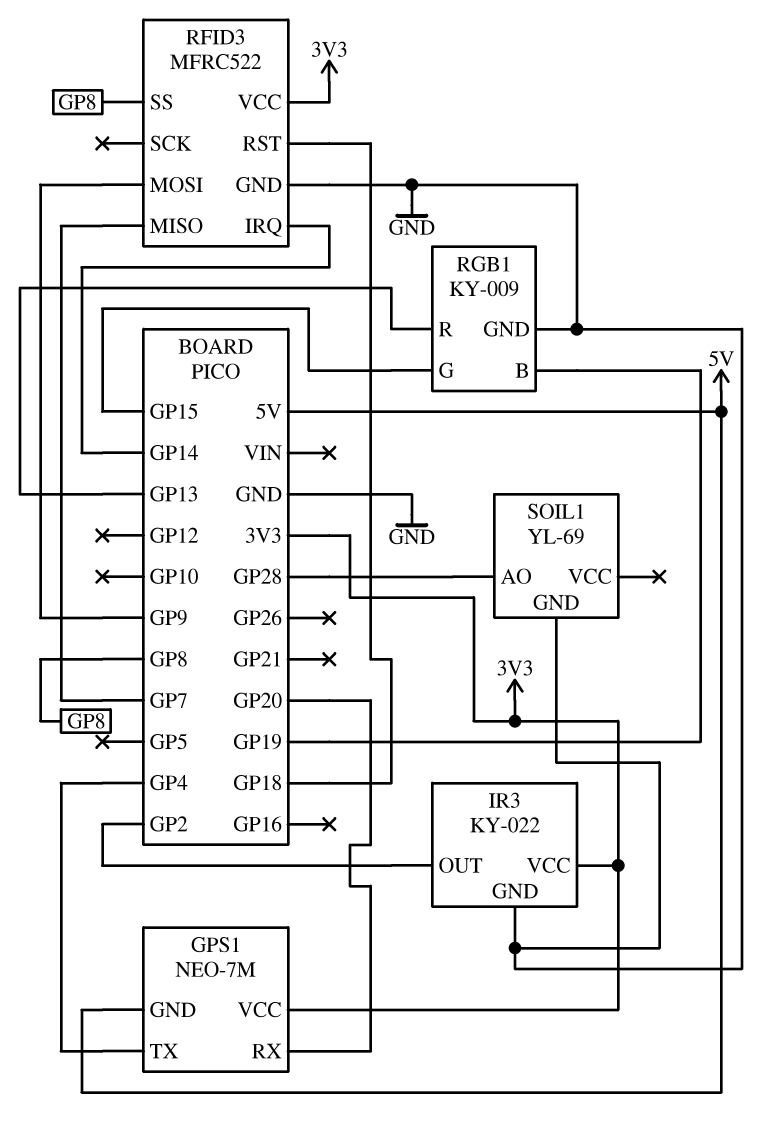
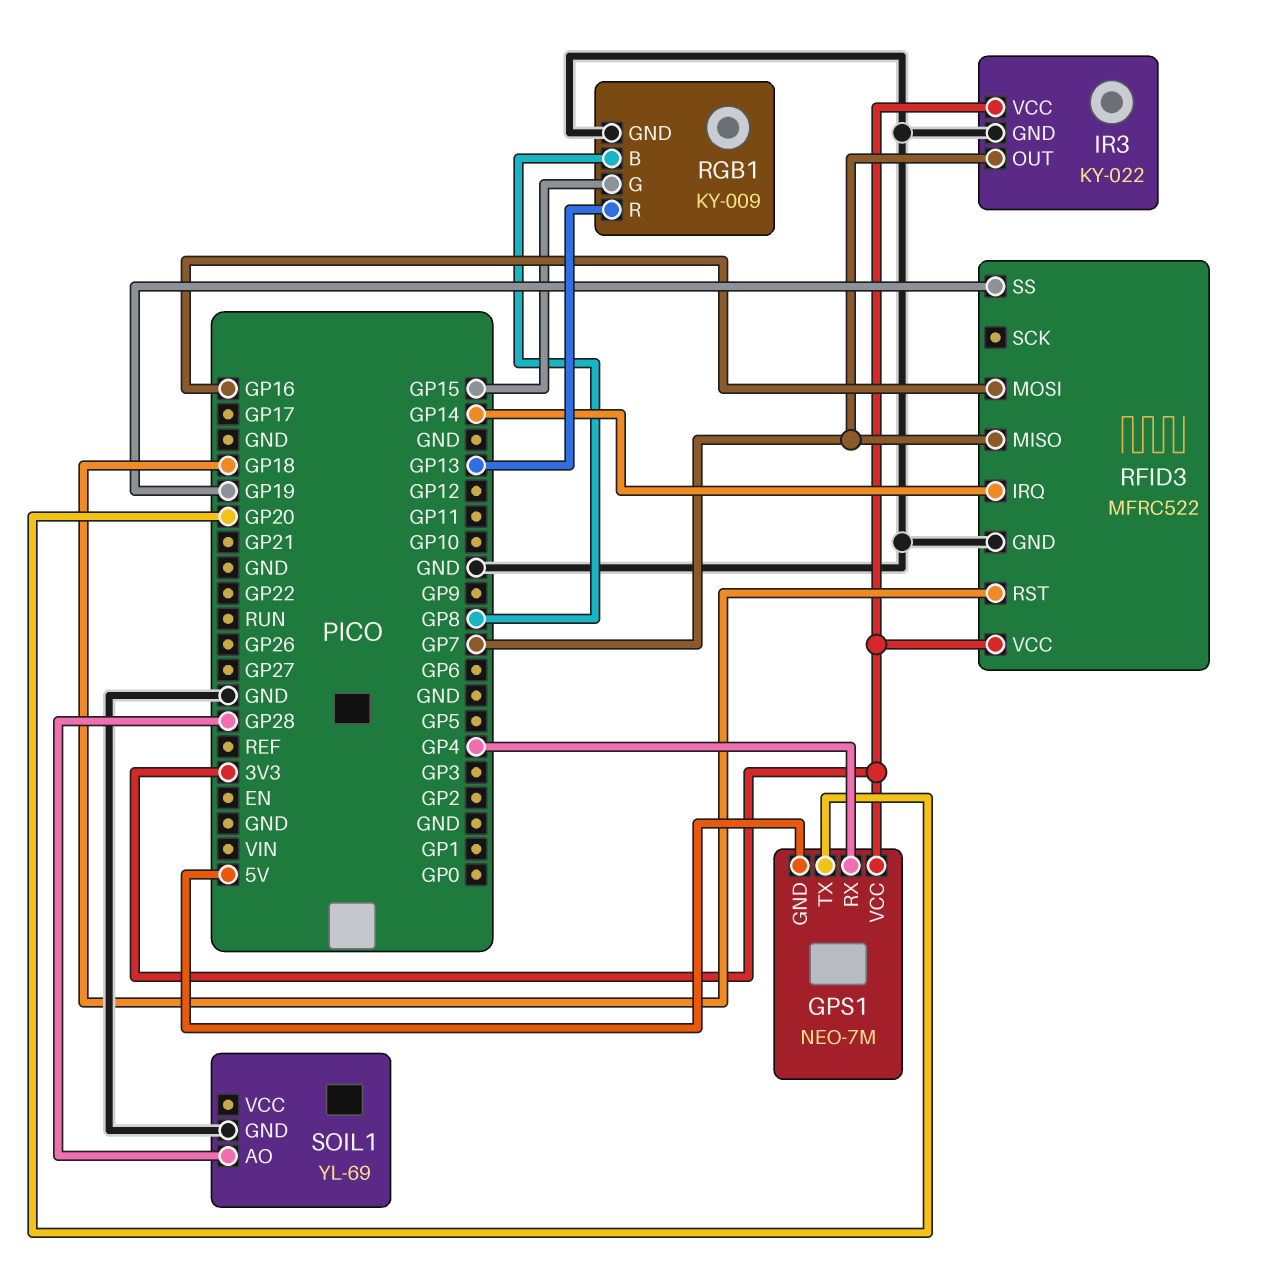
GPS1 pin RX: GP20 -> GP4
GPS1 pin TX: GP4 -> GP20
IR3 pin OUT: GP2 -> GP7
RFID3 pin MOSI: GP9 -> GP16
RFID3 pin SS: GP8 -> GP19
RGB1 pin B: GP19 -> GP8

